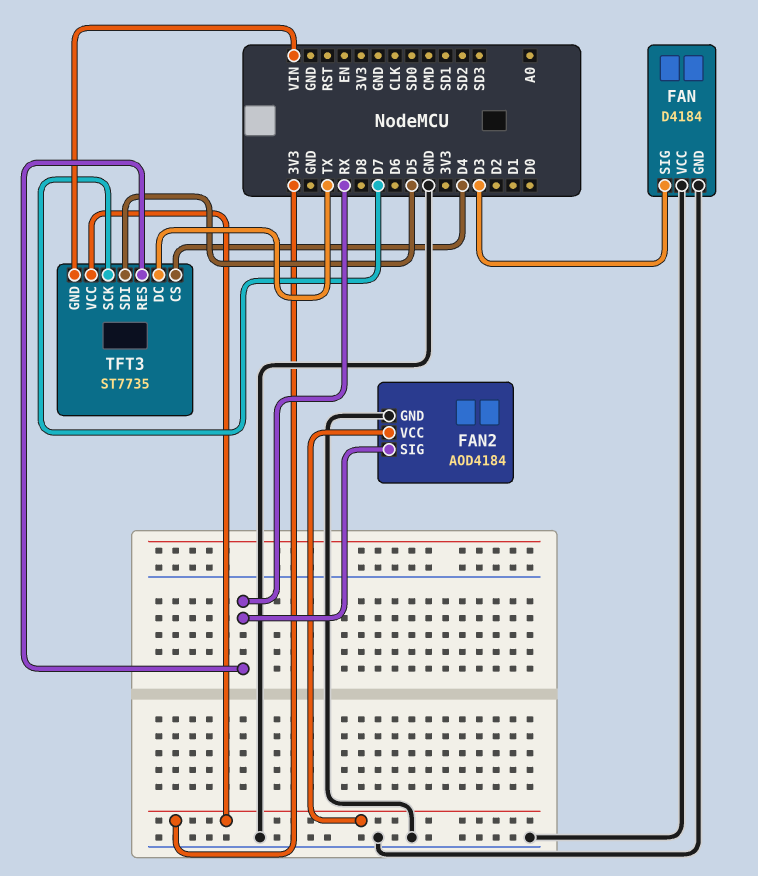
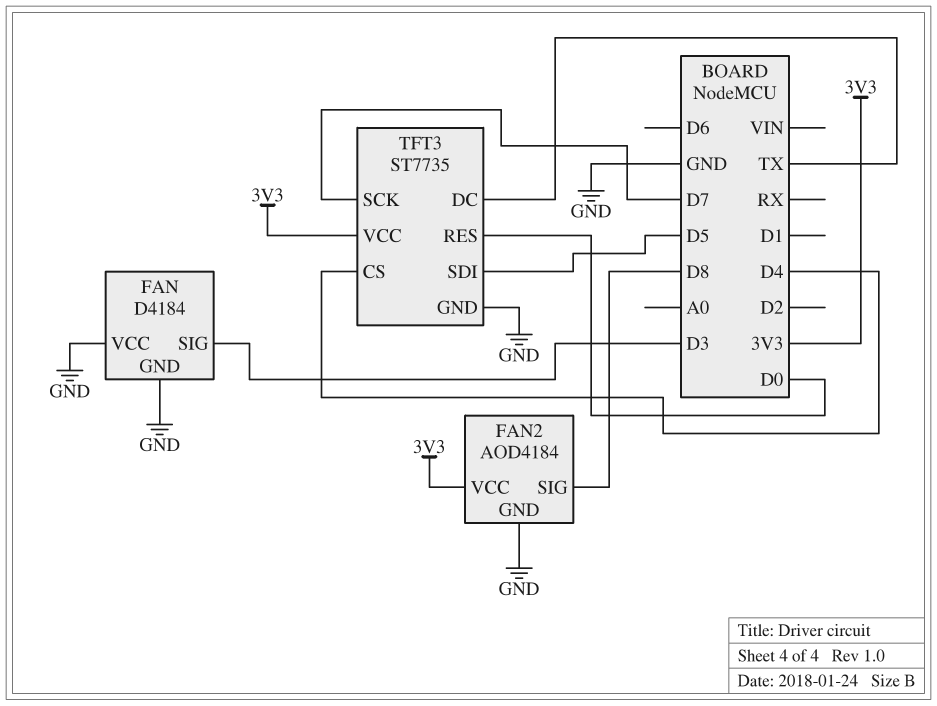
FAN2 pin SIG: RX -> D8
TFT3 pin GND: VIN -> GND
TFT3 pin RES: RX -> D0

